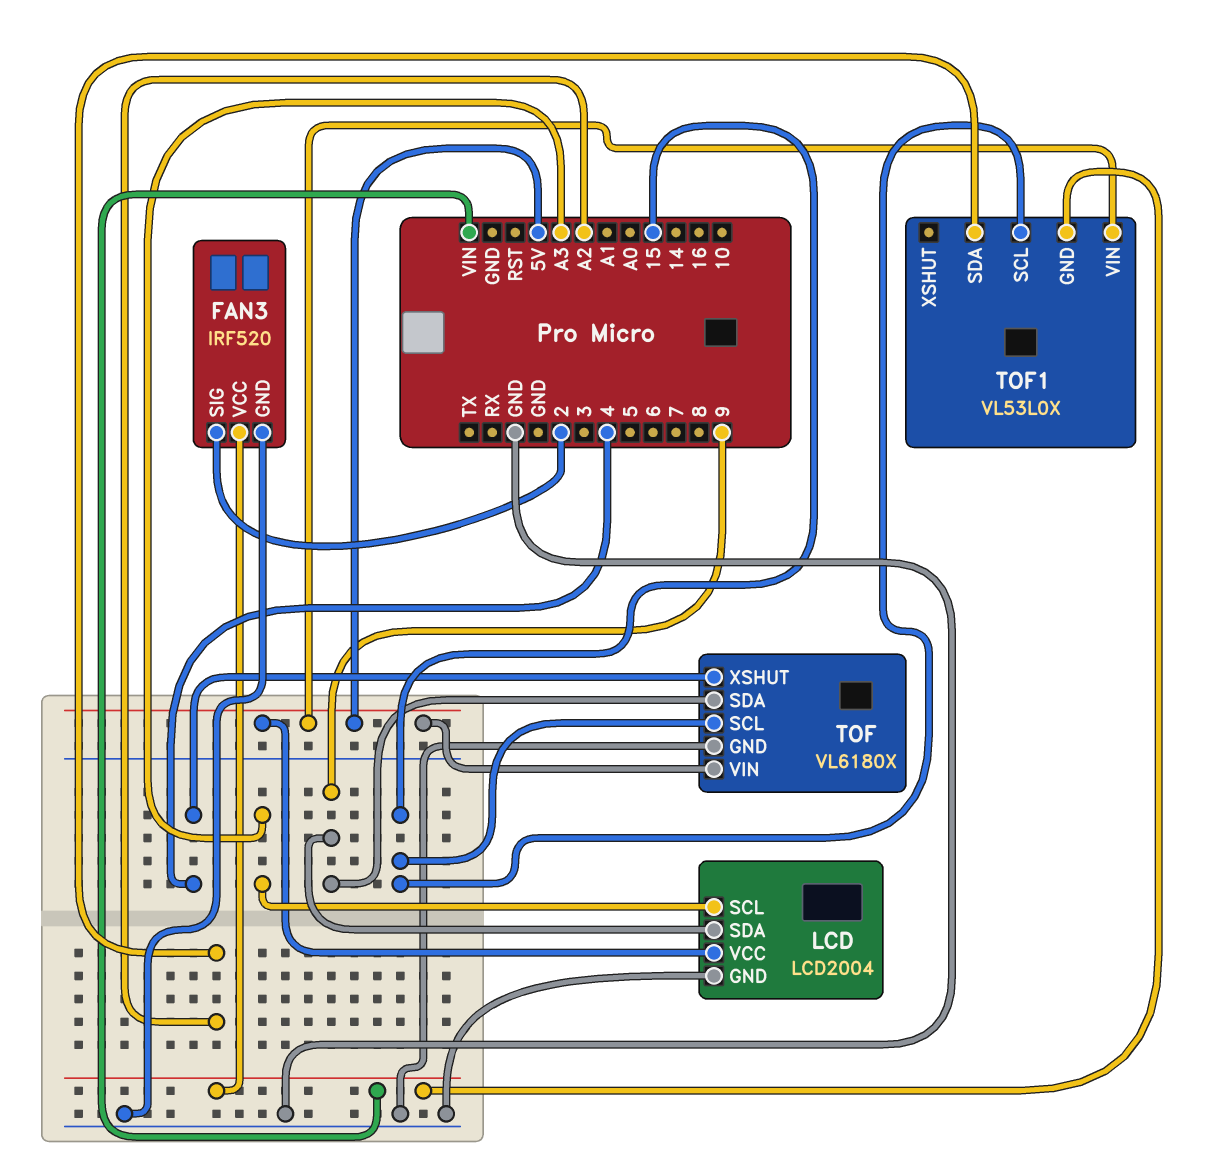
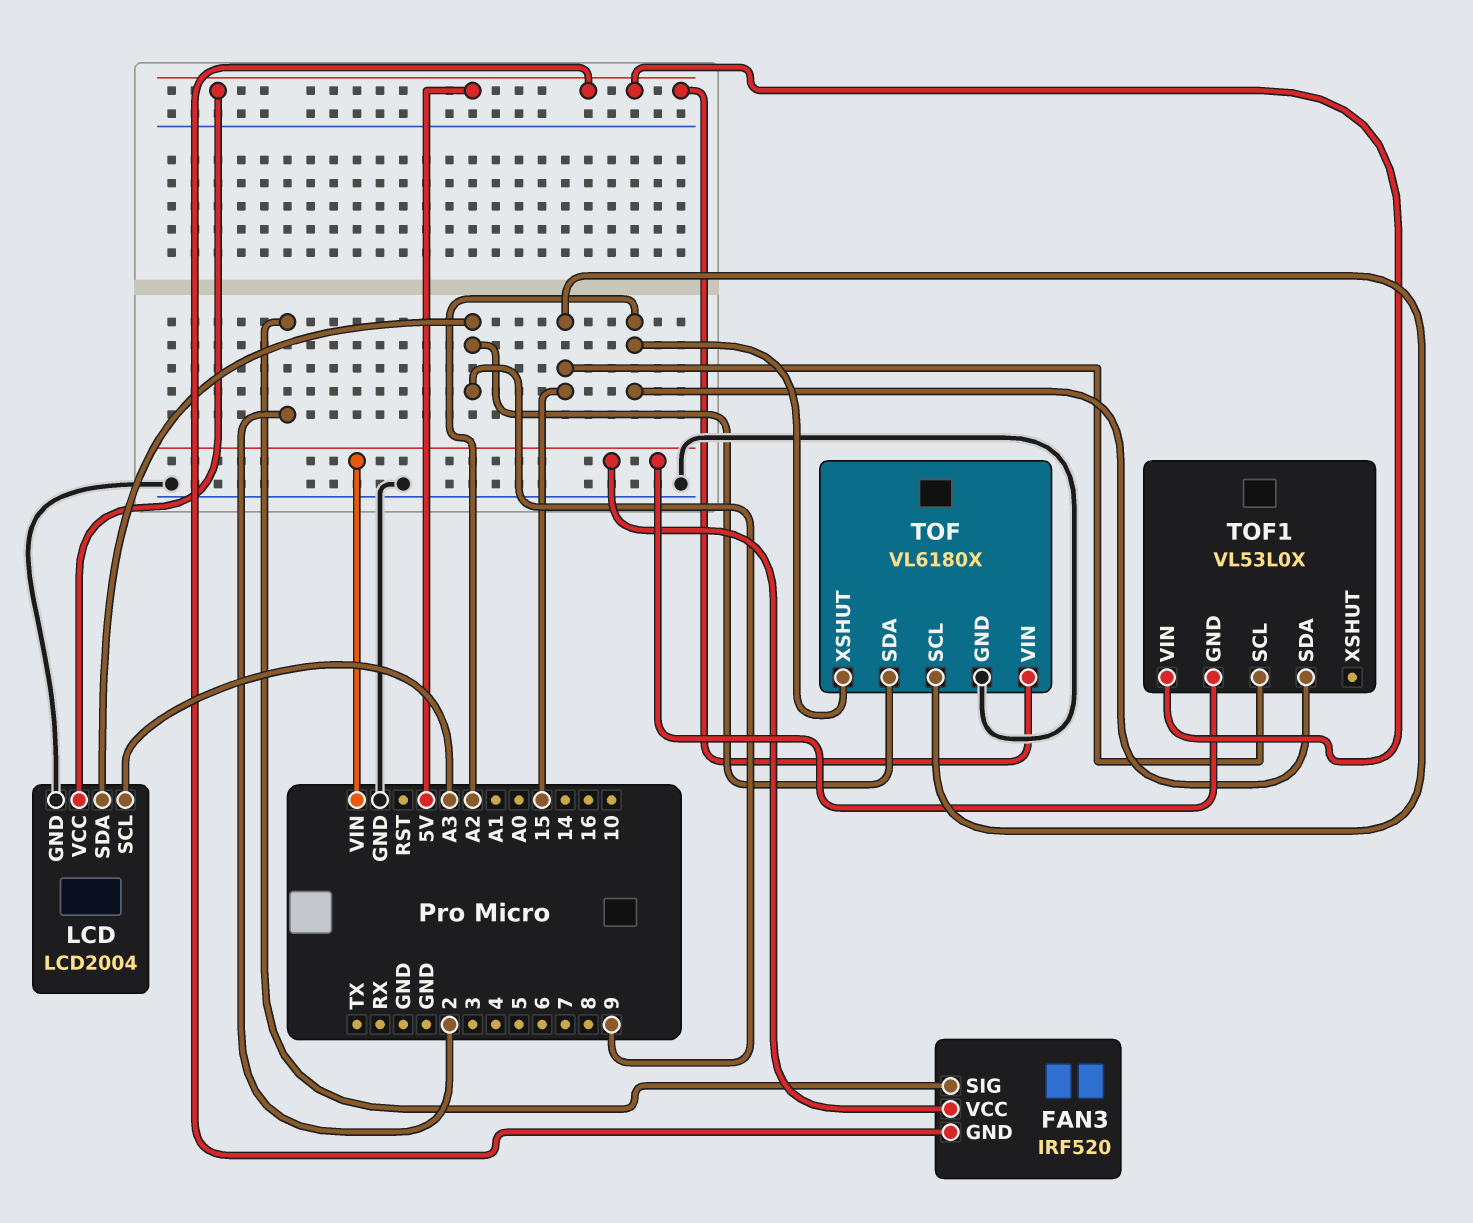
FAN3 pin GND: GND -> 5V
TOF pin XSHUT: 4 -> A2

